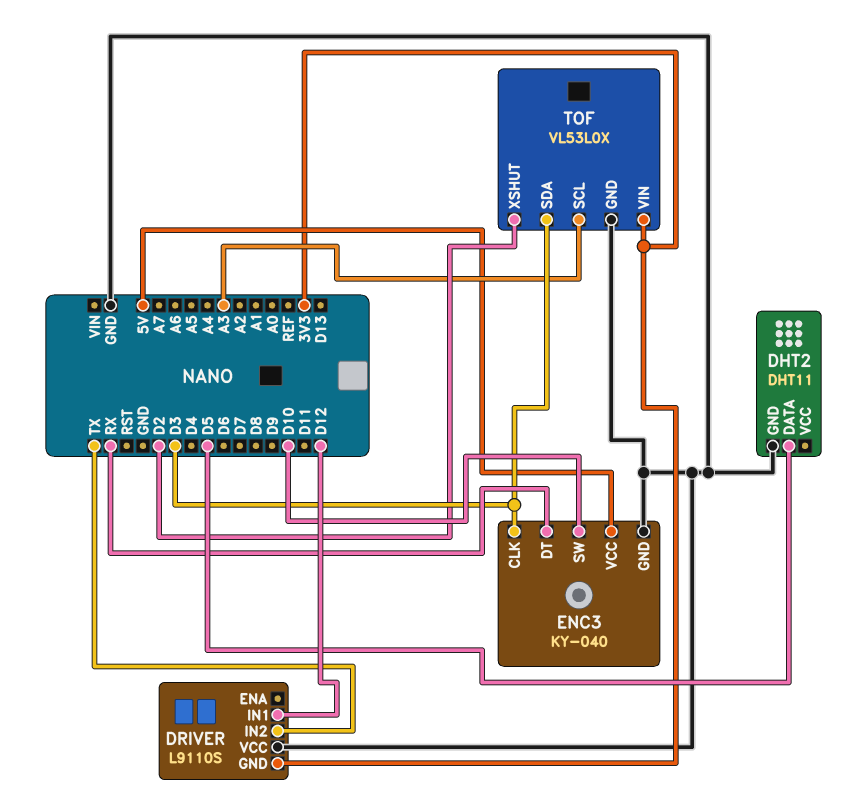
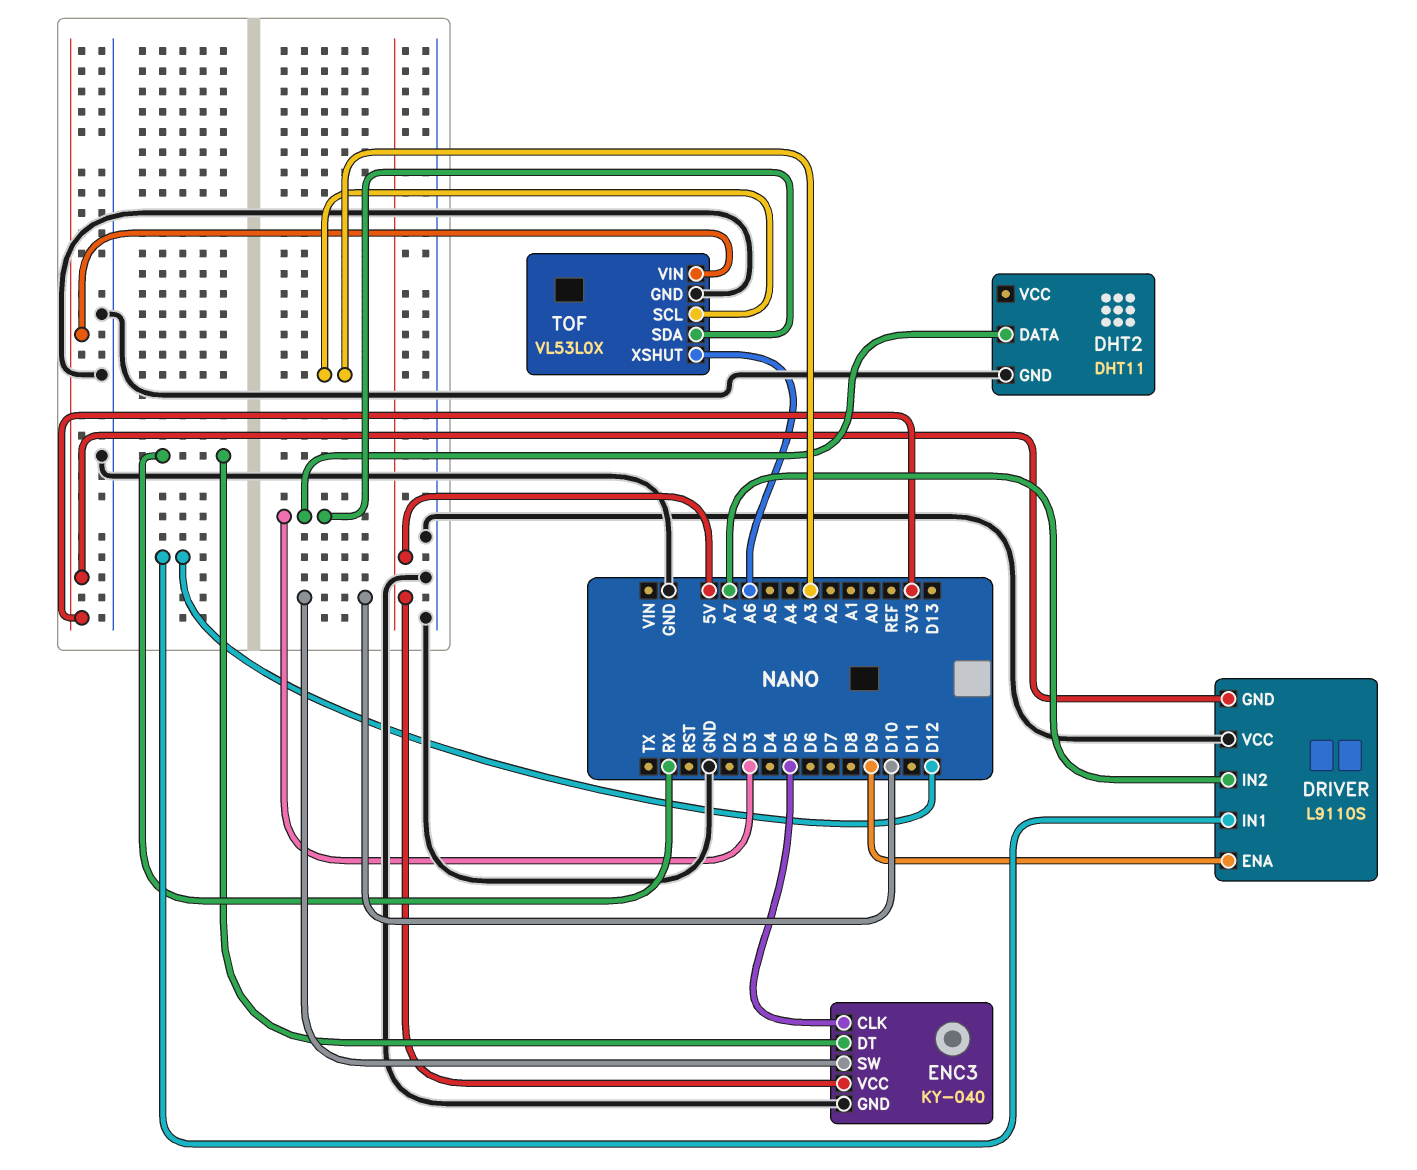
DHT2 pin DATA: D5 -> D3
DRIVER pin ENA: none -> D9
DRIVER pin IN2: TX -> A7
ENC3 pin CLK: D3 -> D5
TOF pin XSHUT: D2 -> A6

